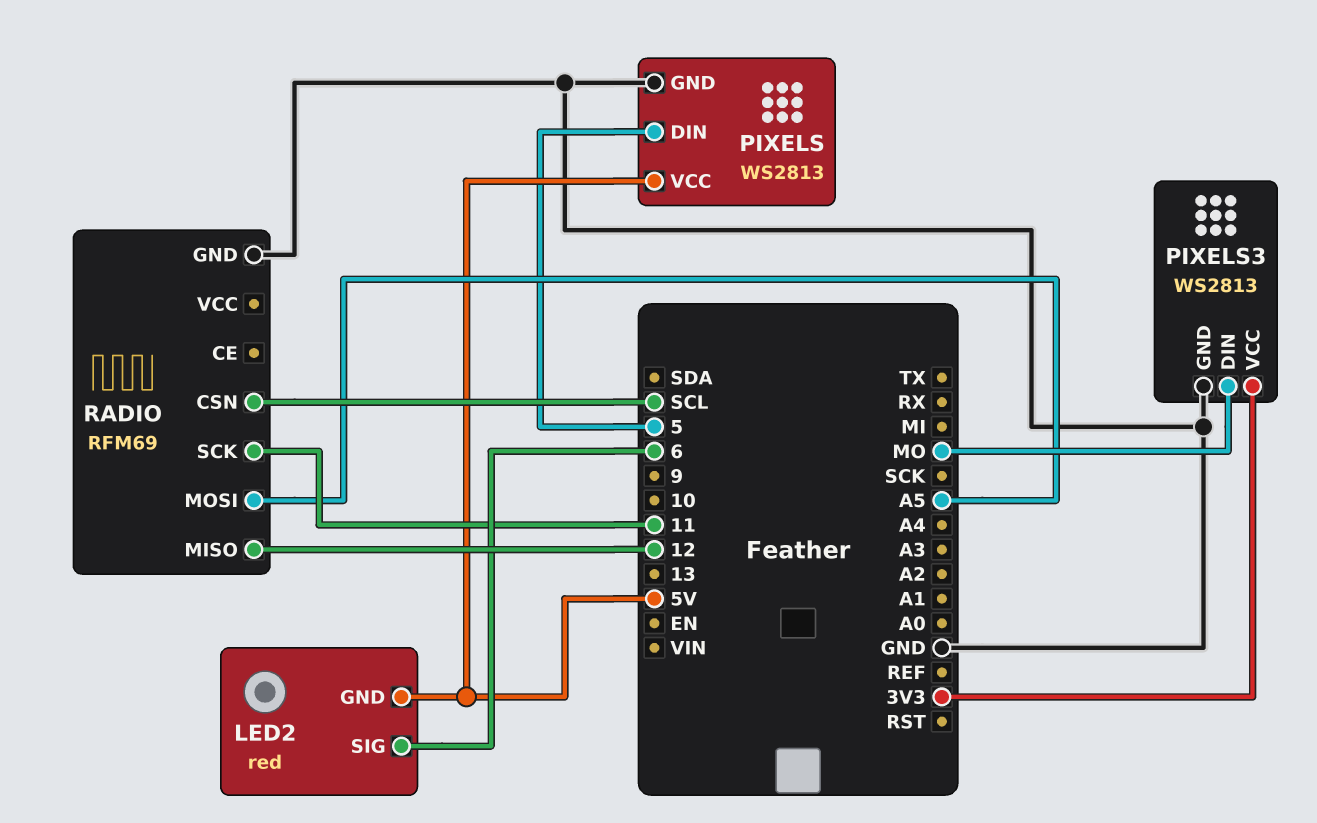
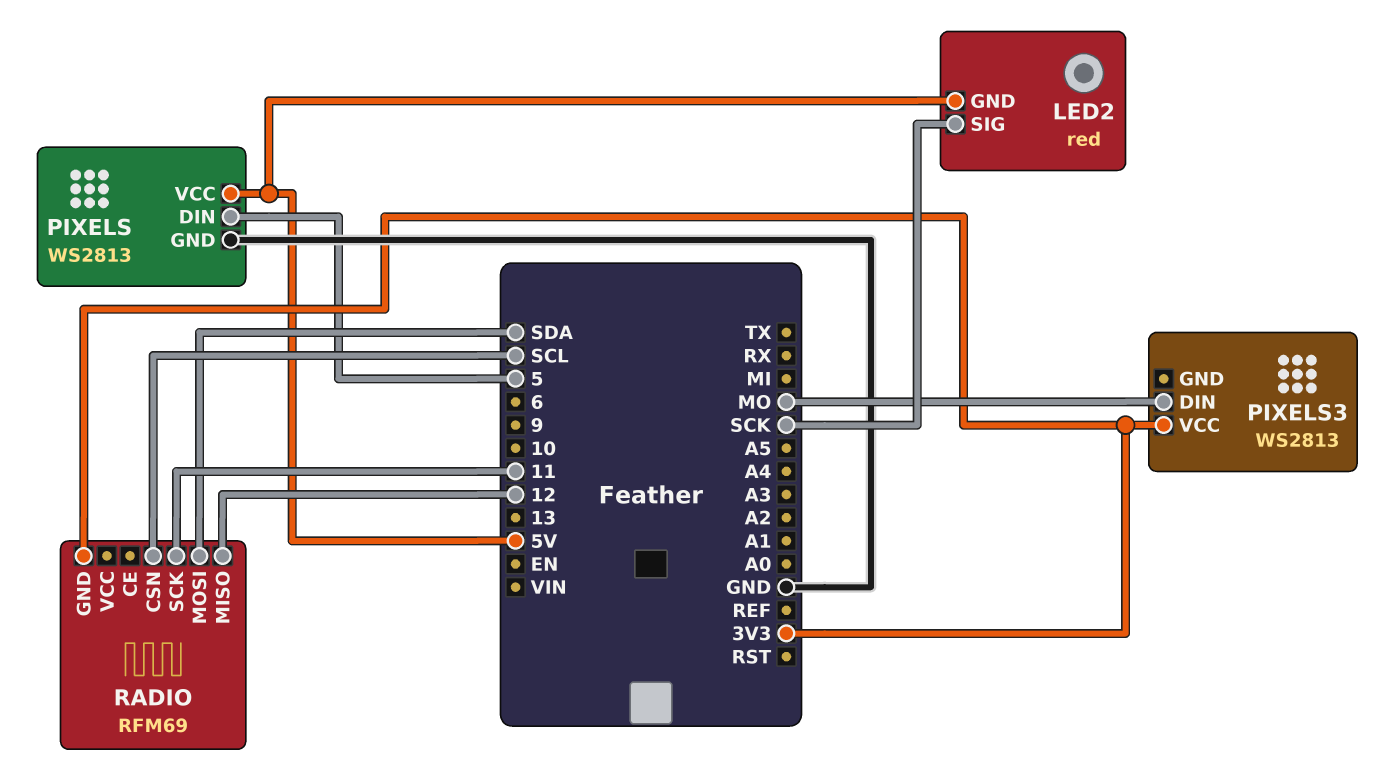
LED2 pin SIG: 6 -> SCK
PIXELS3 pin GND: GND -> none
RADIO pin GND: GND -> 3V3
RADIO pin MOSI: A5 -> SDA

